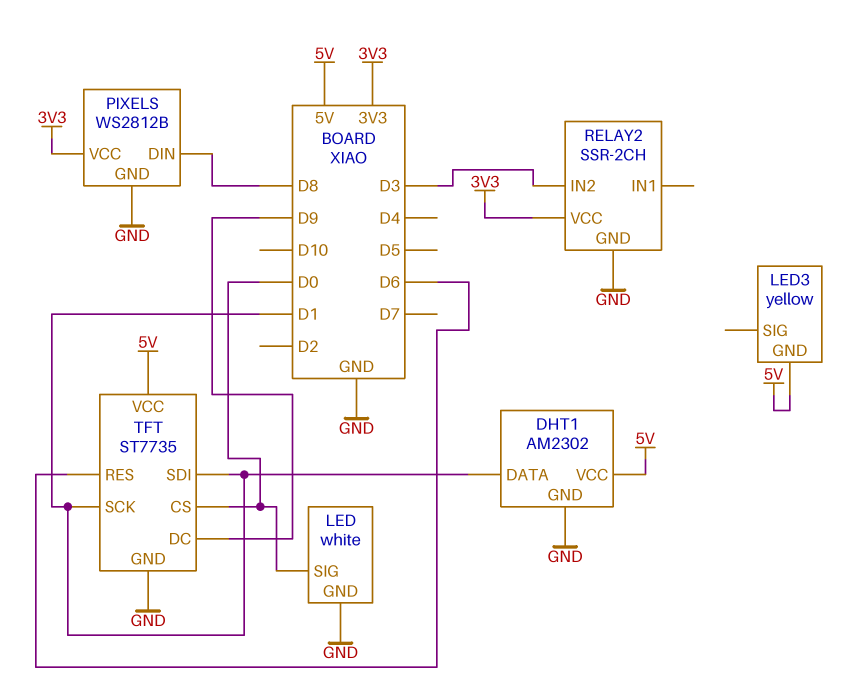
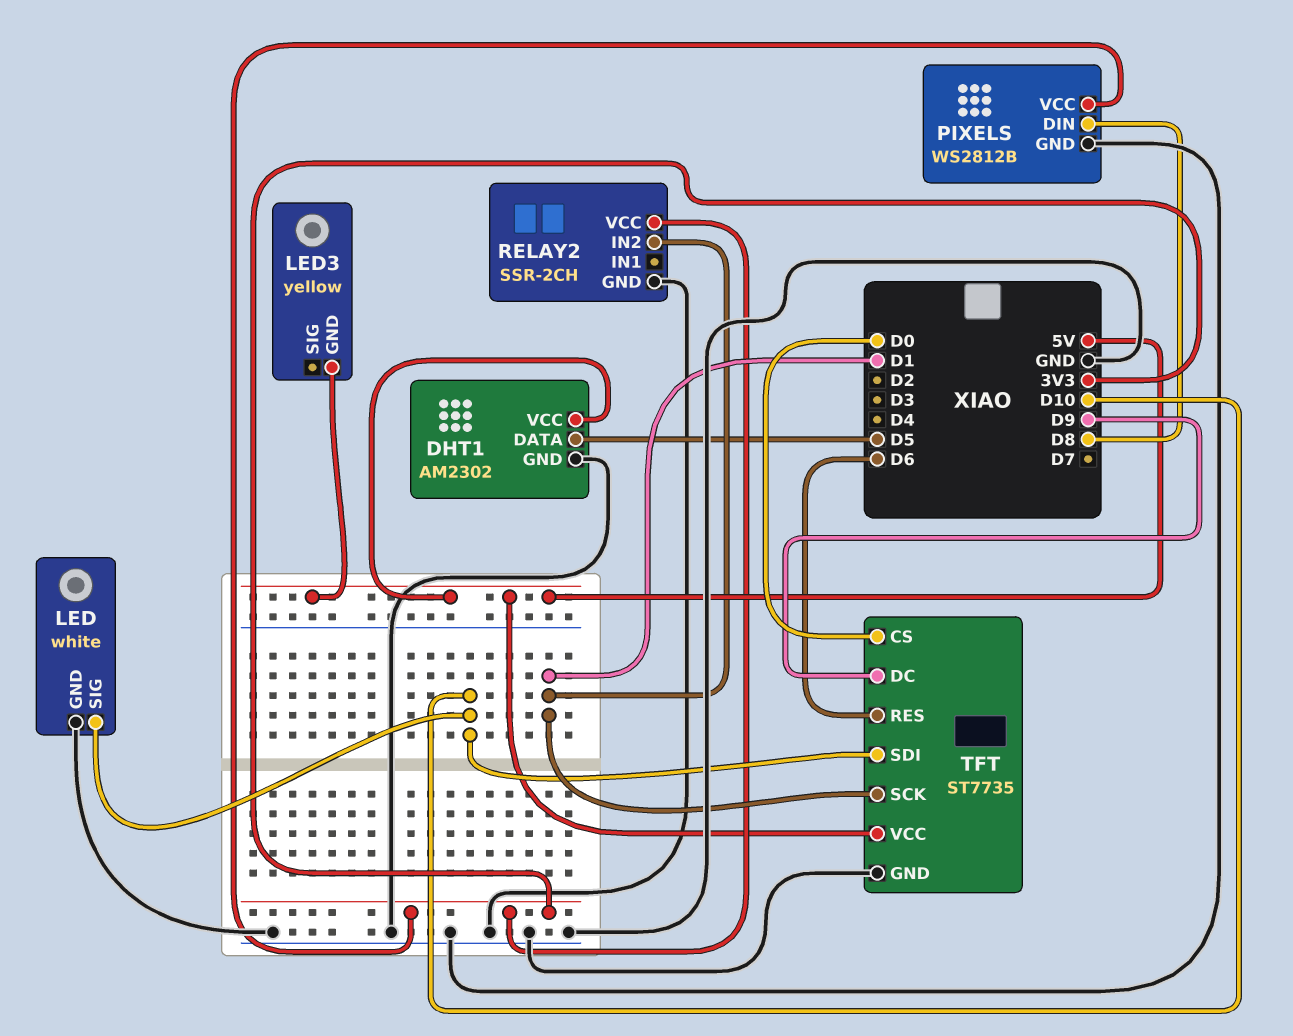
DHT1 pin DATA: D1 -> D5
LED pin SIG: D0 -> D10
RELAY2 pin IN2: D3 -> D1
TFT pin SDI: D1 -> D10

